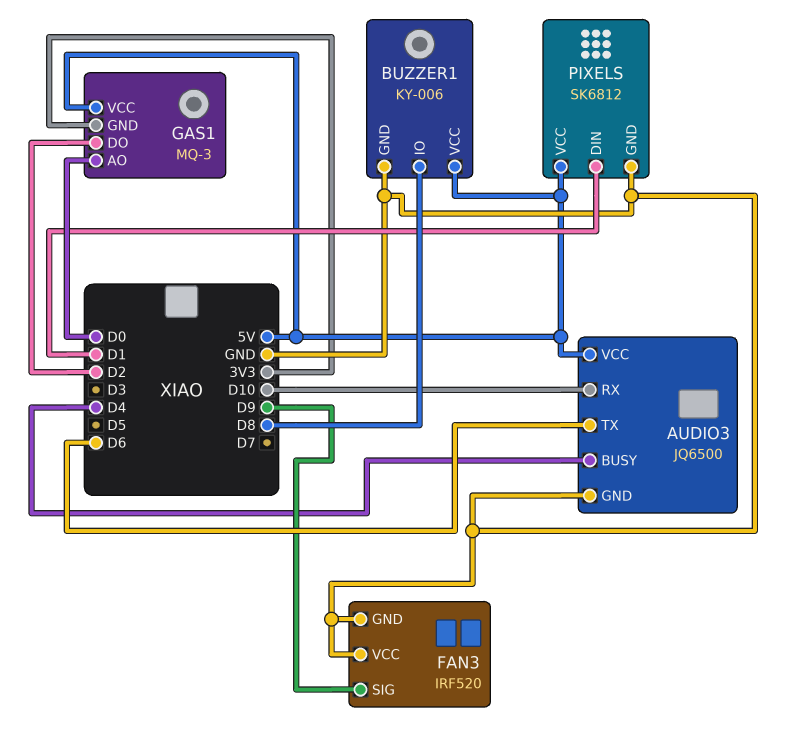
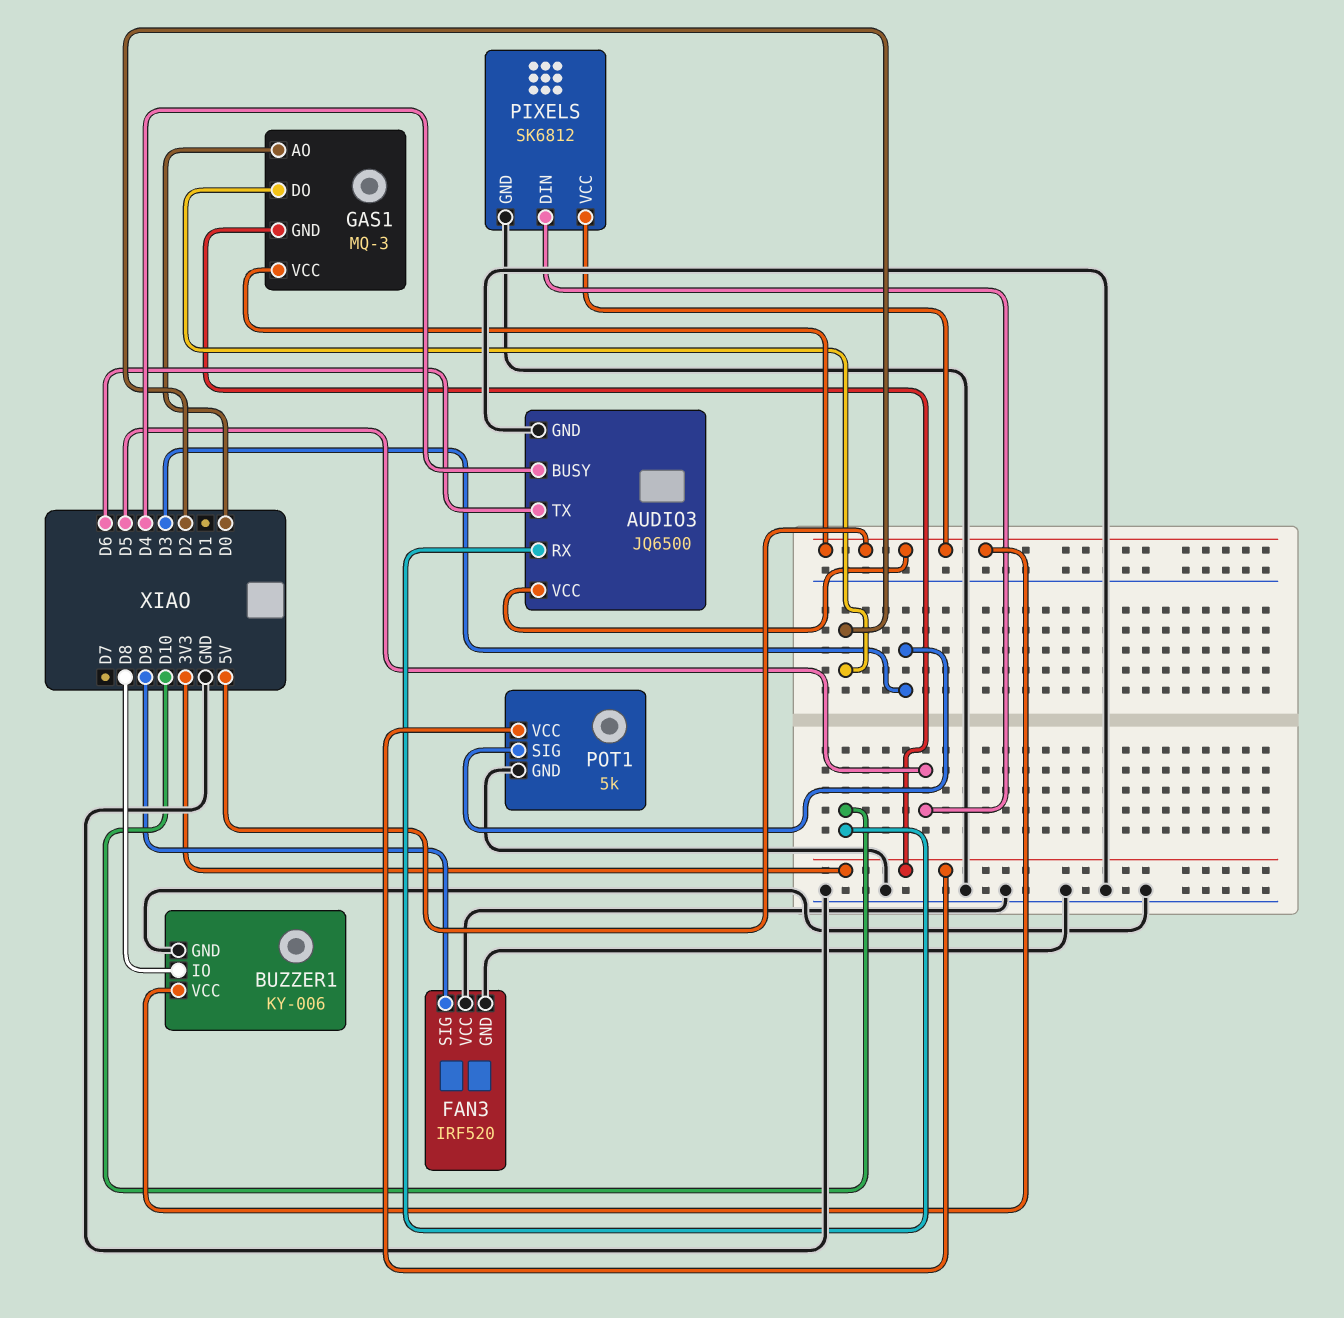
PIXELS pin DIN: D1 -> D5
POT1: none -> 5k
POT1 pin GND: none -> GND
POT1 pin SIG: none -> D3
POT1 pin VCC: none -> 3V3

